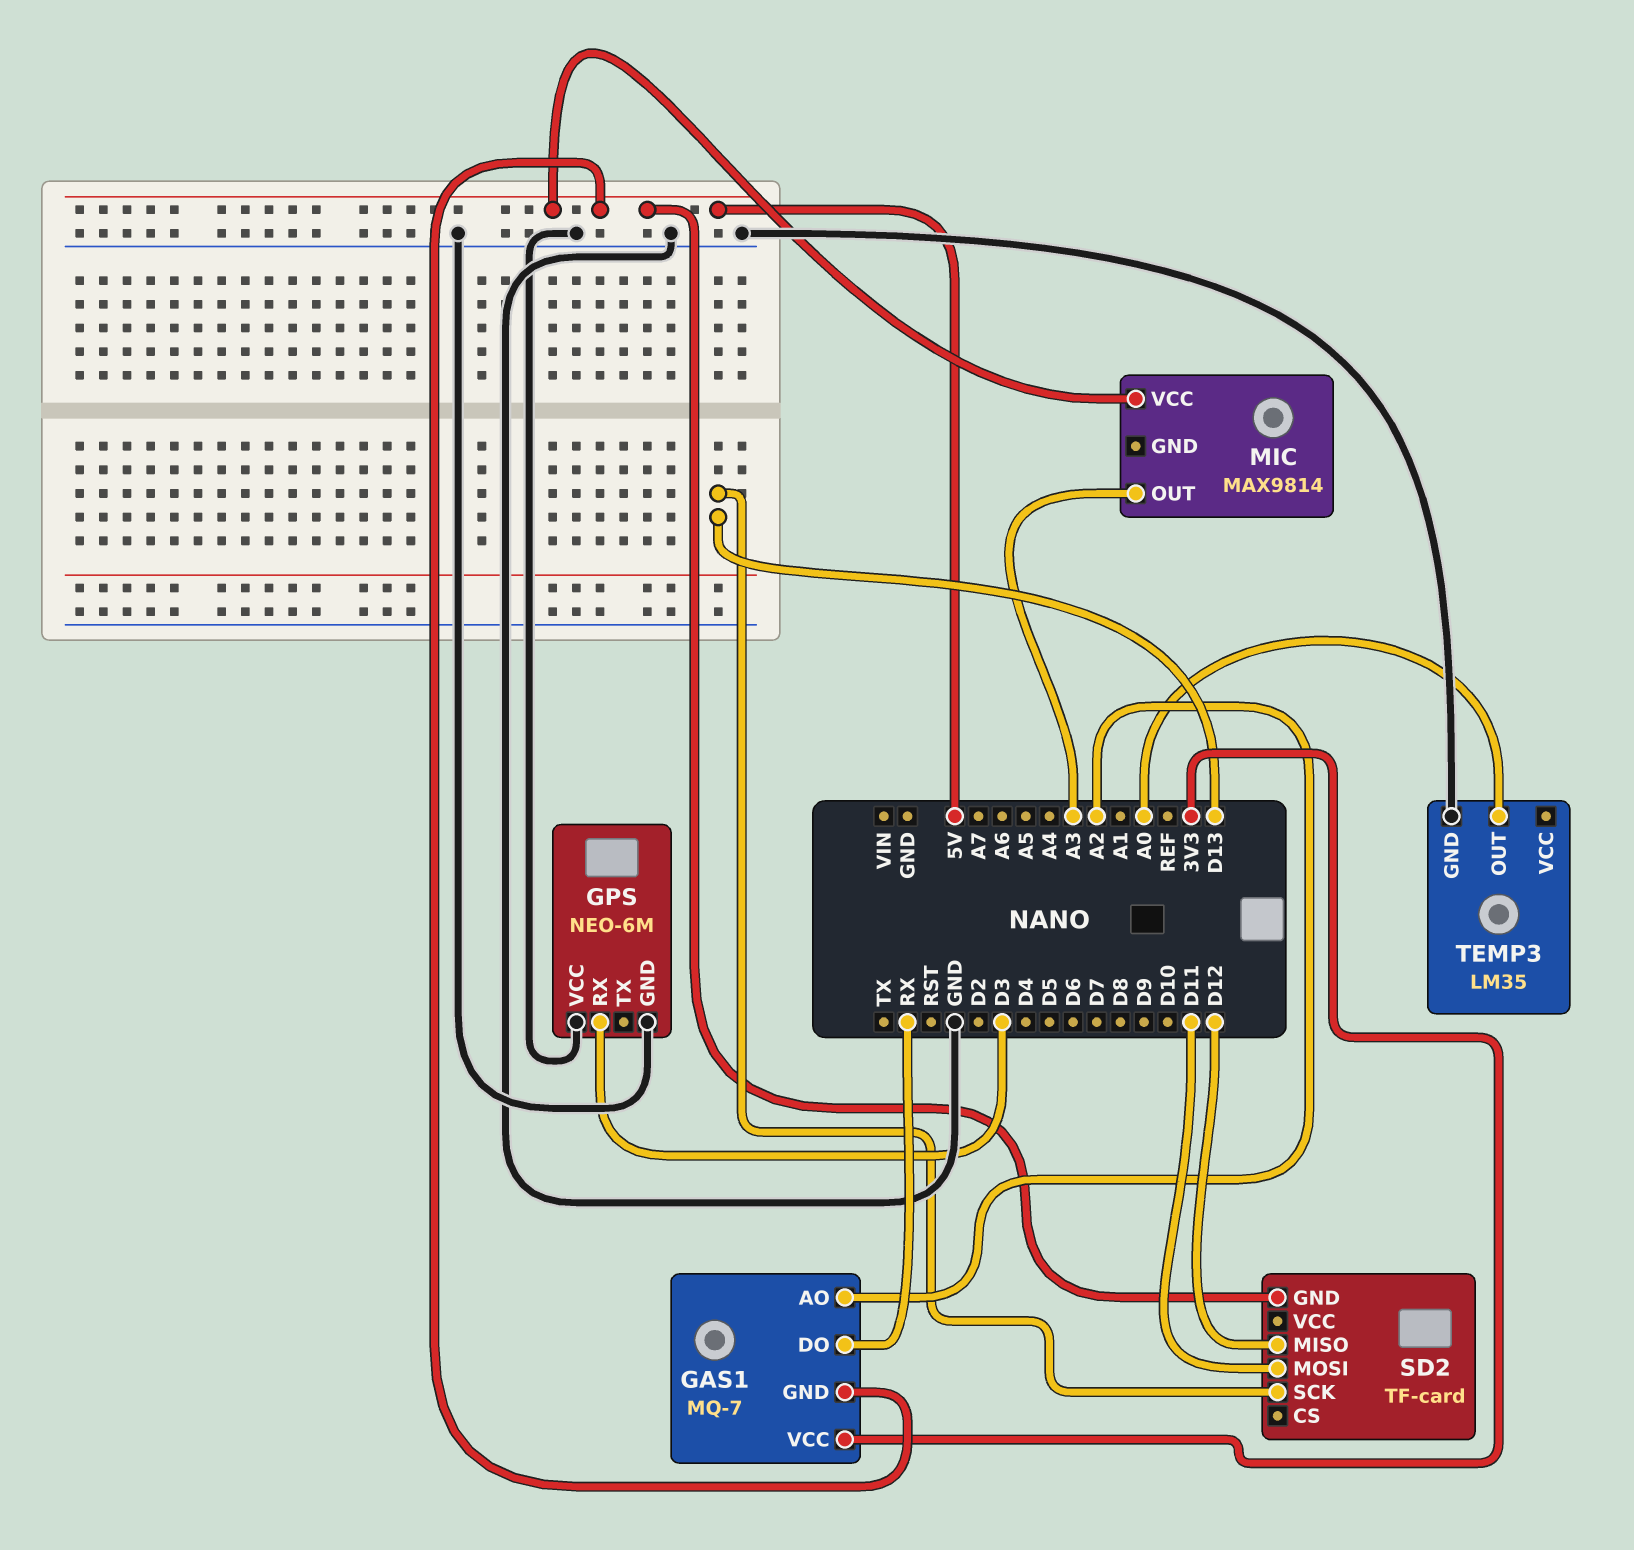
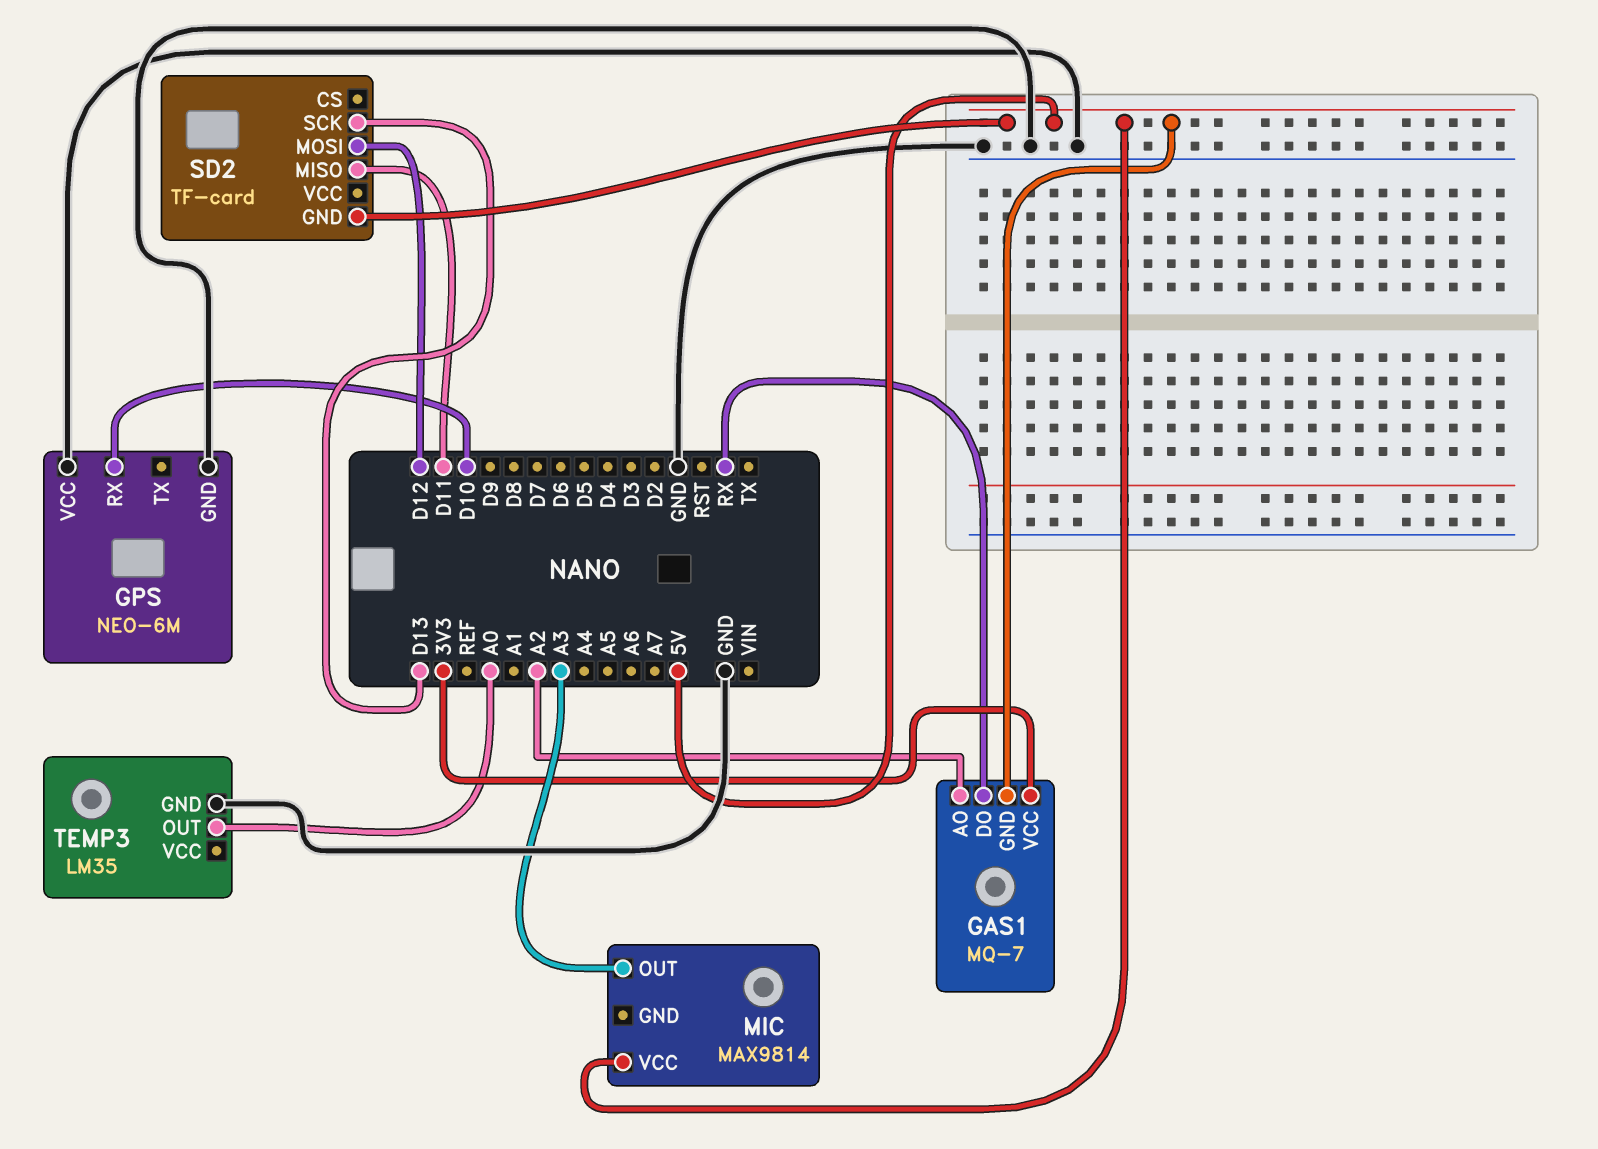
GPS pin RX: D3 -> D10
SD2 pin MISO: D12 -> D11
SD2 pin MOSI: D11 -> D12

